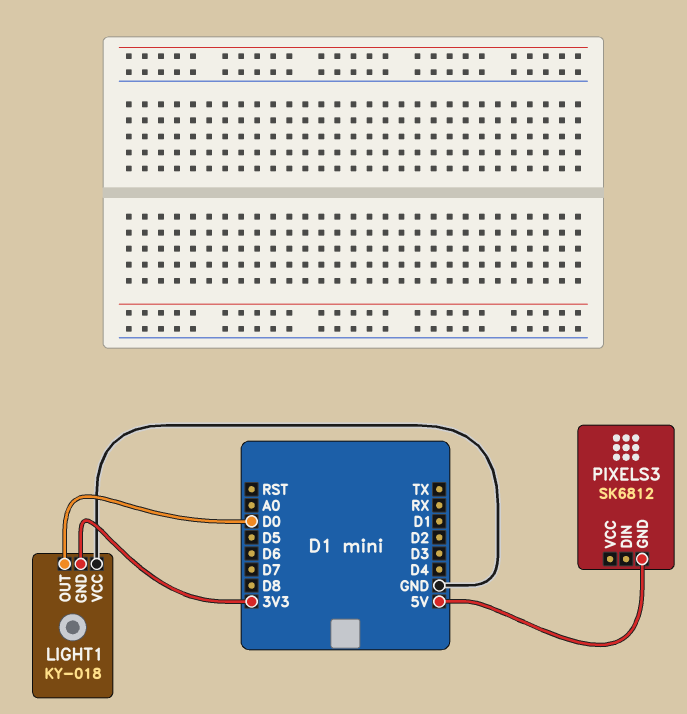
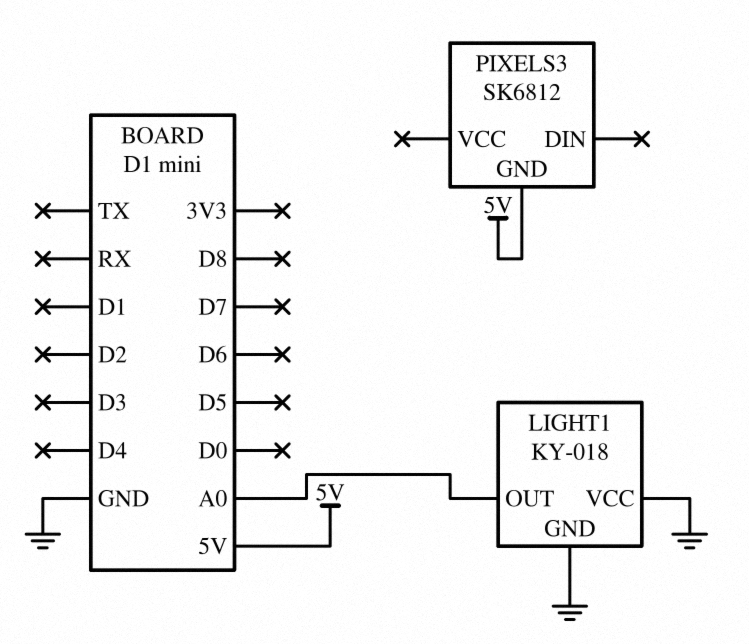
LIGHT1 pin GND: 3V3 -> GND
LIGHT1 pin OUT: D0 -> A0

